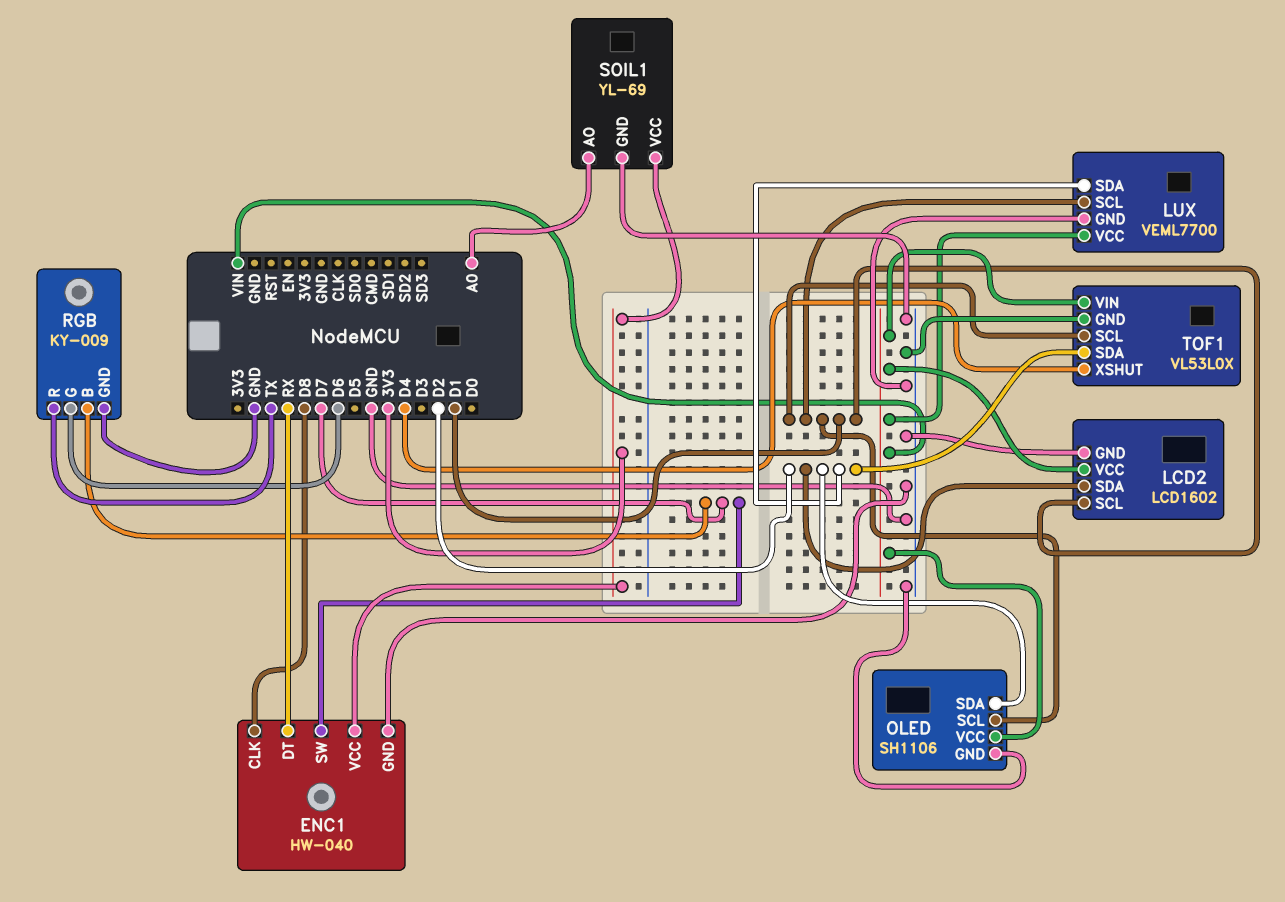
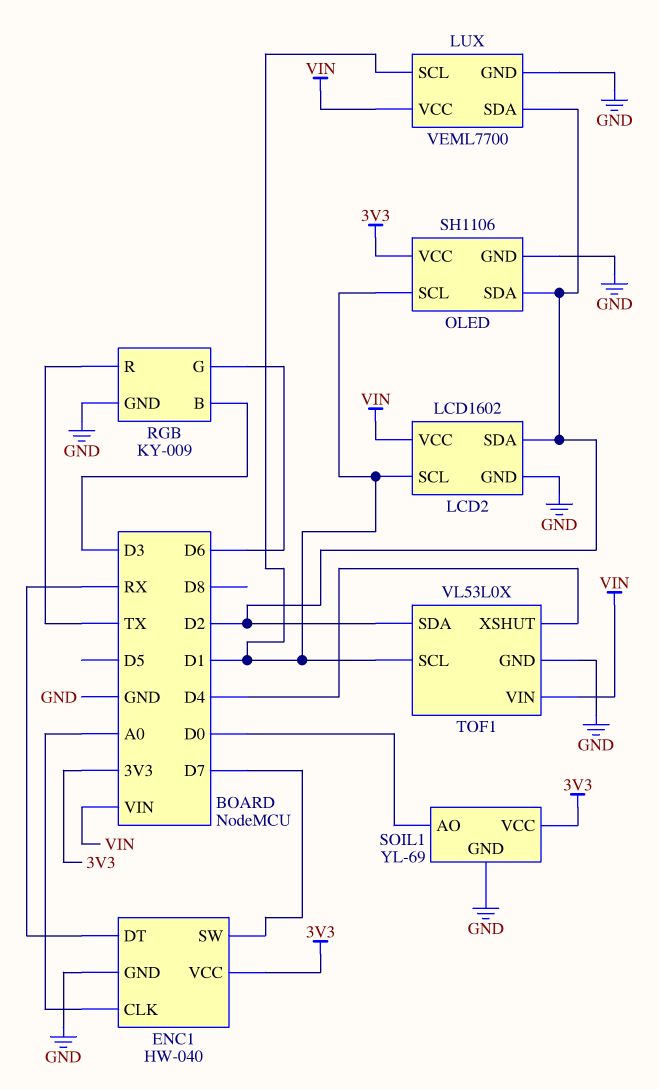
ENC1 pin CLK: D8 -> A0
OLED pin VCC: VIN -> 3V3
RGB pin B: D7 -> D3
SOIL1 pin AO: A0 -> D0

